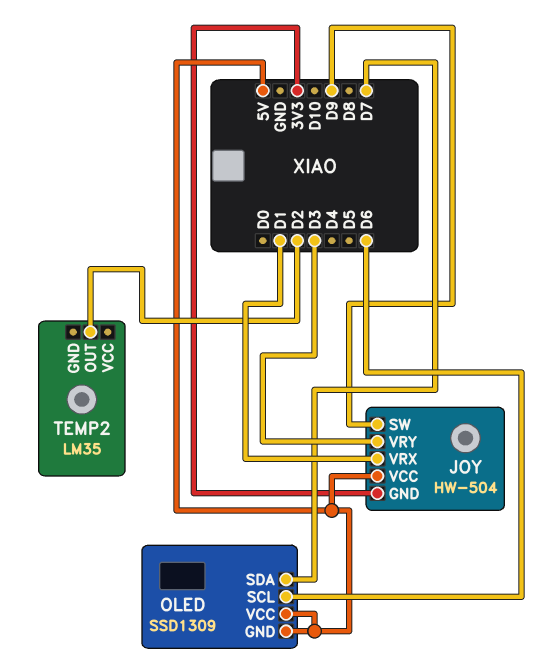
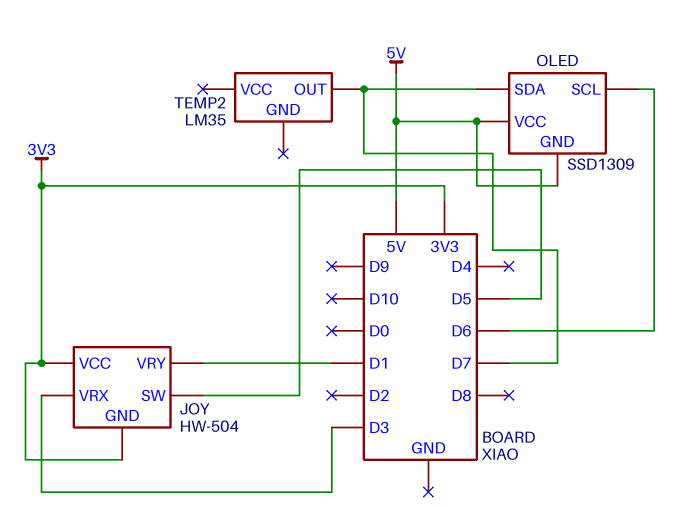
JOY pin SW: D9 -> D5
JOY pin VCC: 5V -> 3V3
JOY pin VRX: D1 -> D3
JOY pin VRY: D3 -> D1
TEMP2 pin OUT: D2 -> D7

